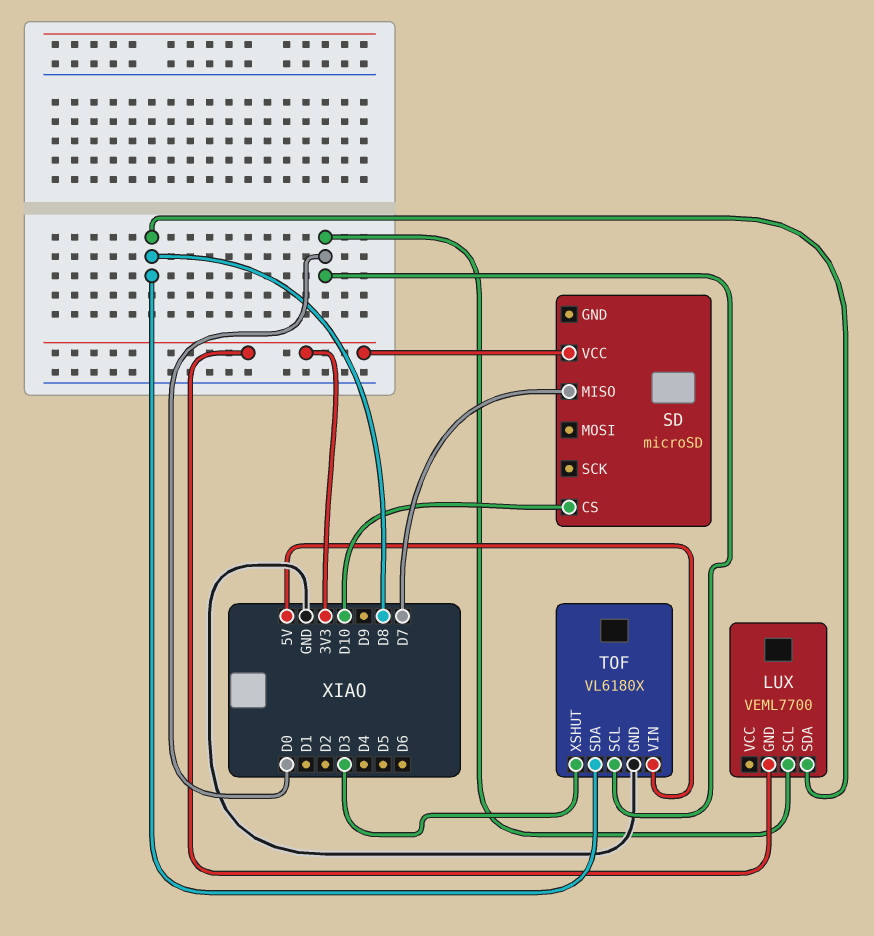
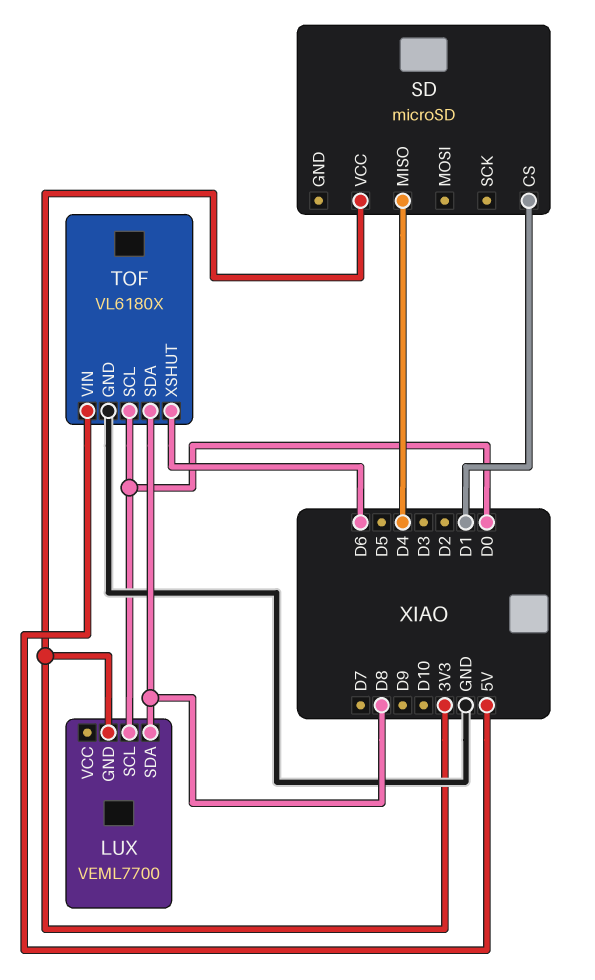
SD pin CS: D10 -> D1
SD pin MISO: D7 -> D4
TOF pin XSHUT: D3 -> D6

